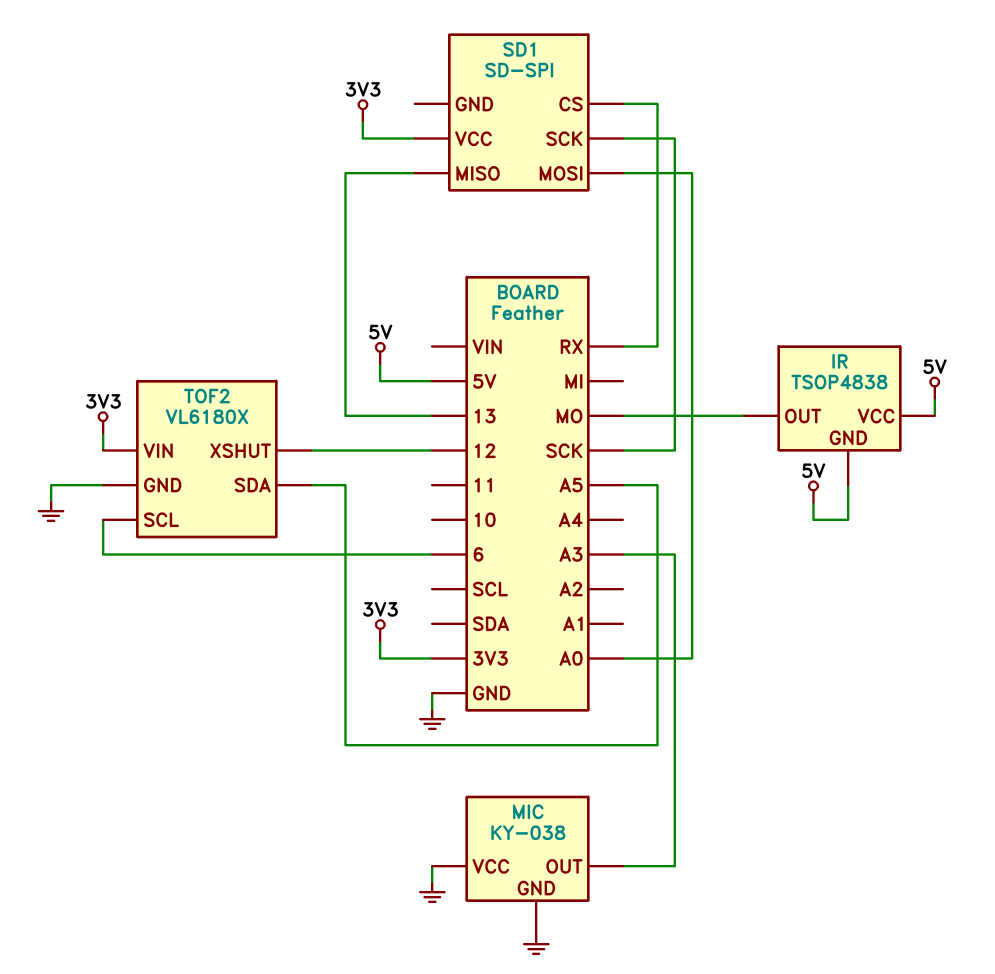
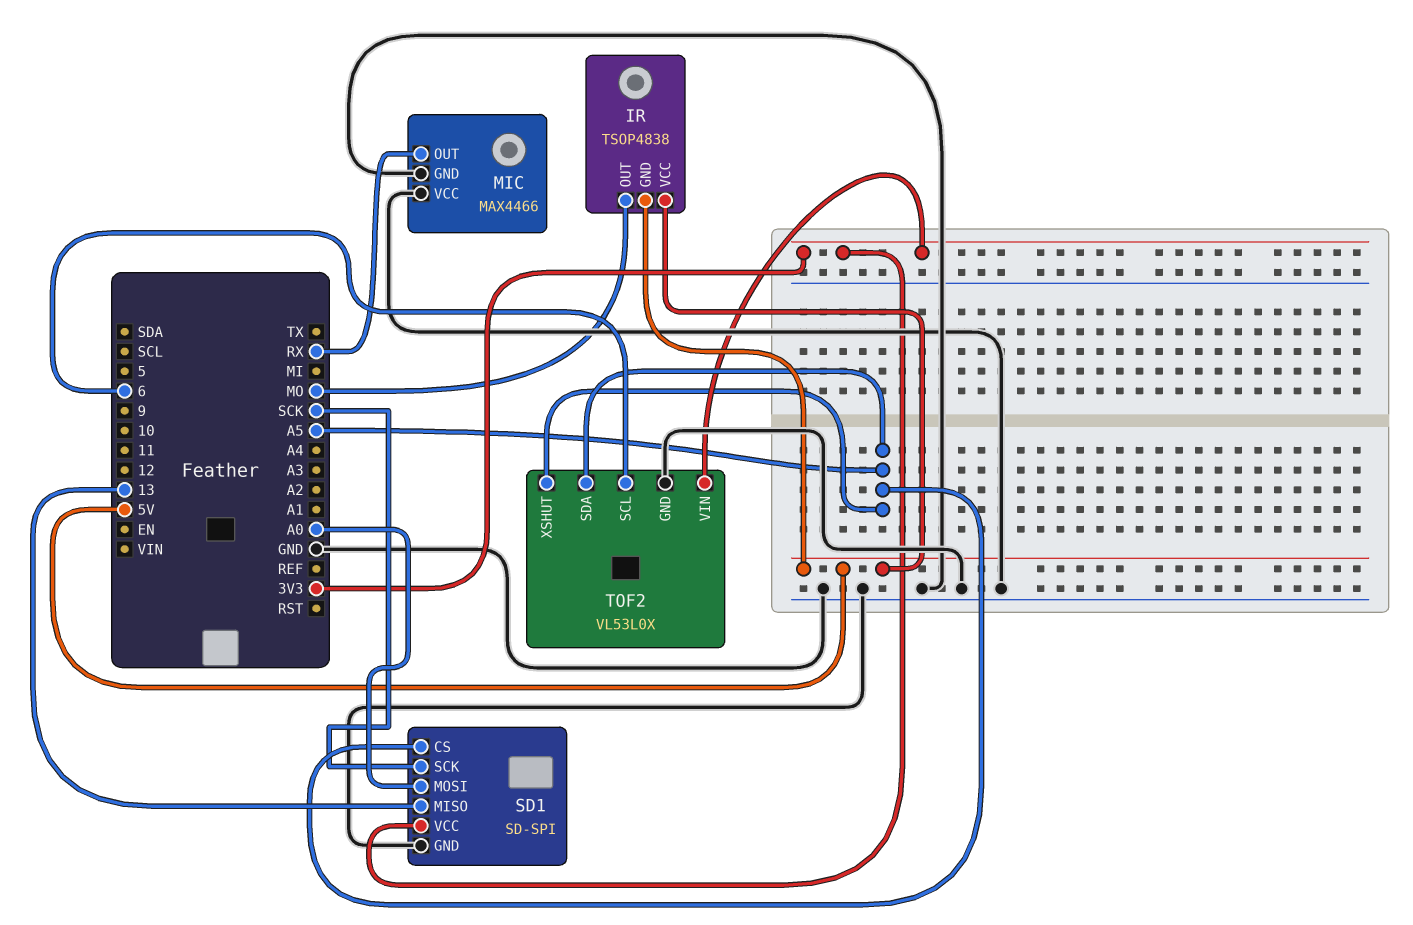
MIC: KY-038 -> MAX4466
MIC pin OUT: A3 -> RX
SD1 pin CS: RX -> A5
SD1 pin GND: none -> GND
TOF2: VL6180X -> VL53L0X
TOF2 pin XSHUT: 12 -> A5

